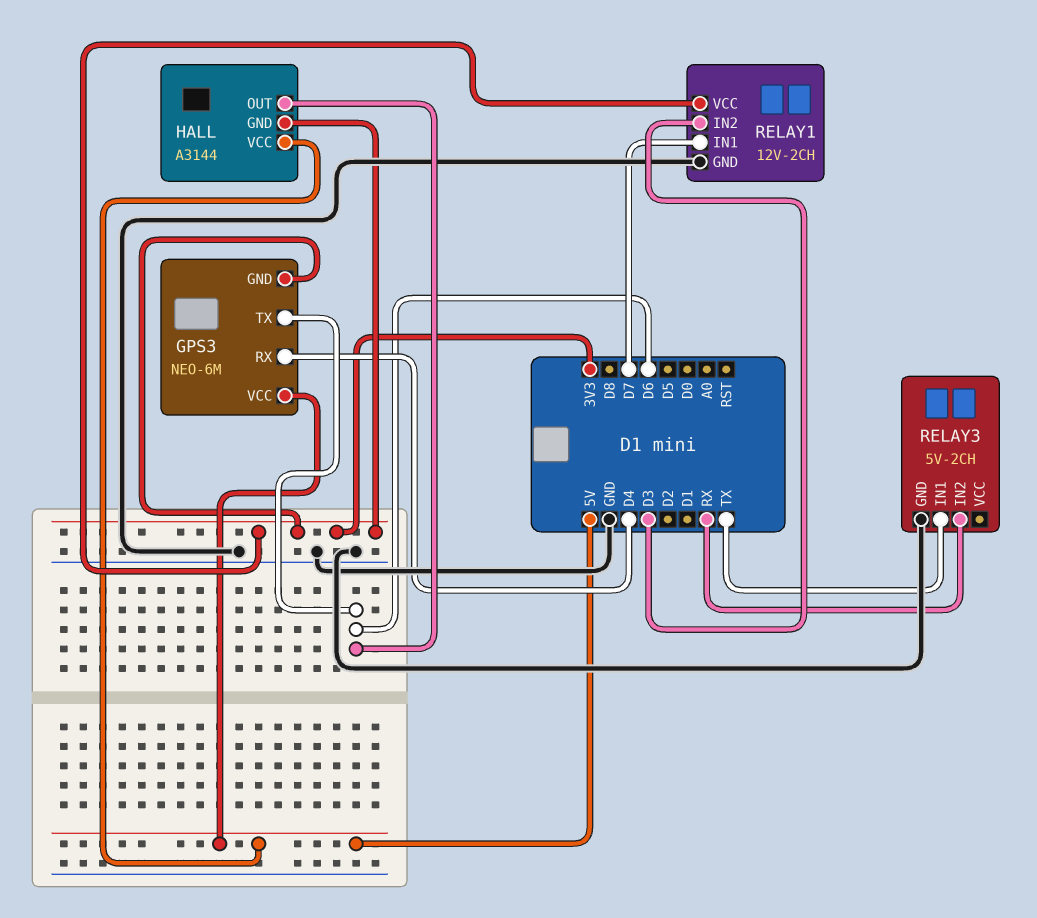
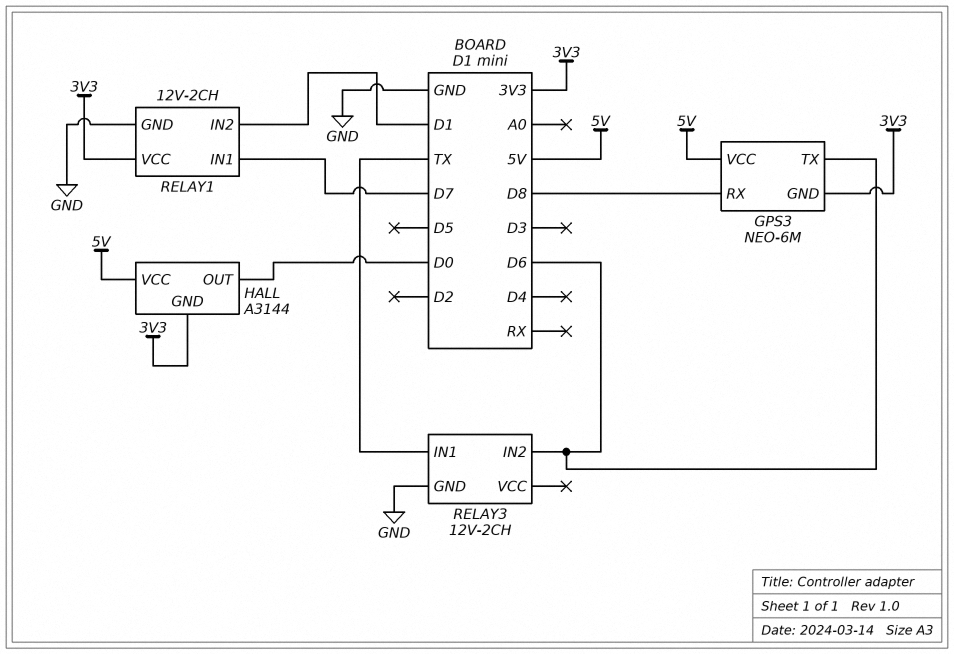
GPS3 pin RX: D4 -> D8
HALL pin OUT: D6 -> D0
RELAY1 pin IN2: D3 -> D1
RELAY3: 5V-2CH -> 12V-2CH
RELAY3 pin IN2: RX -> D6

